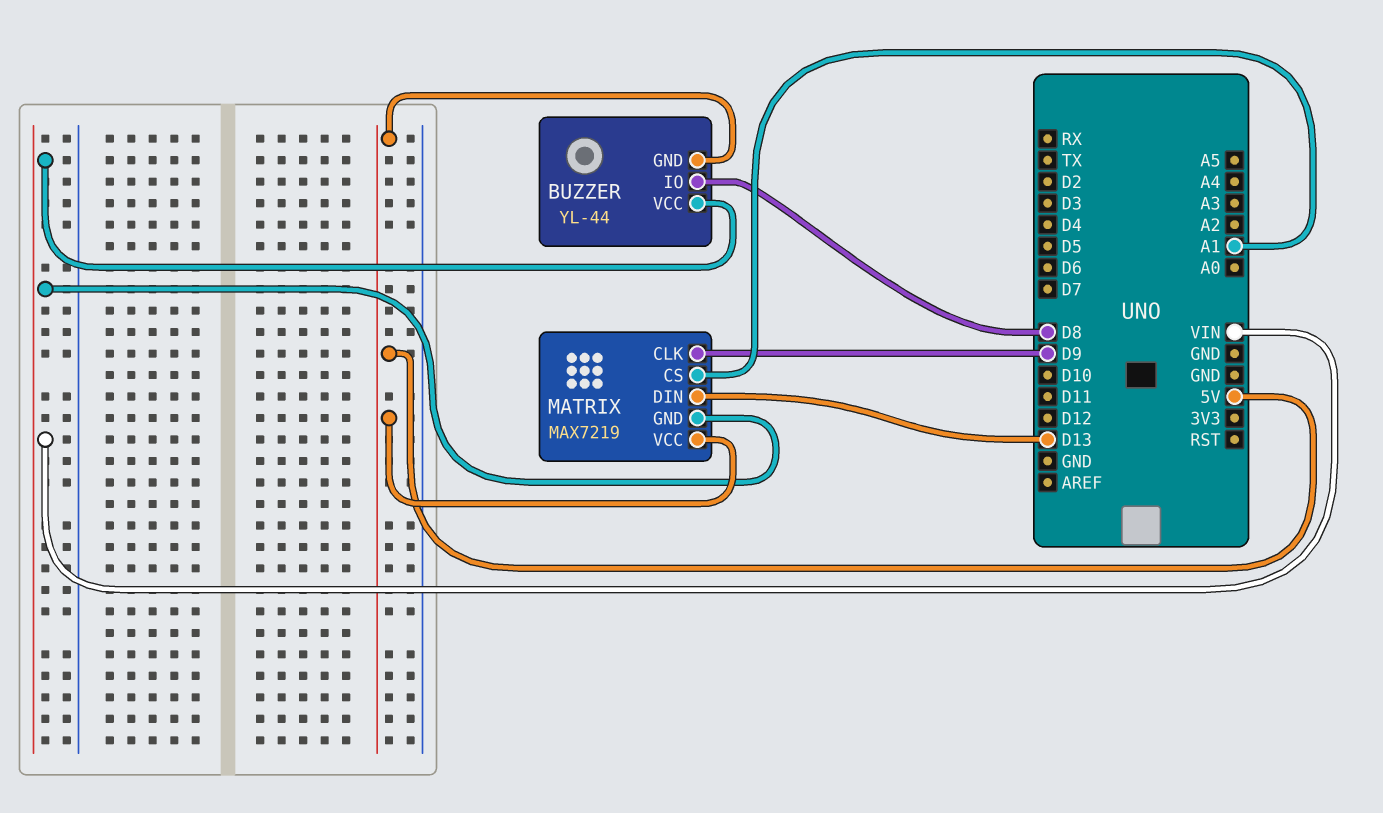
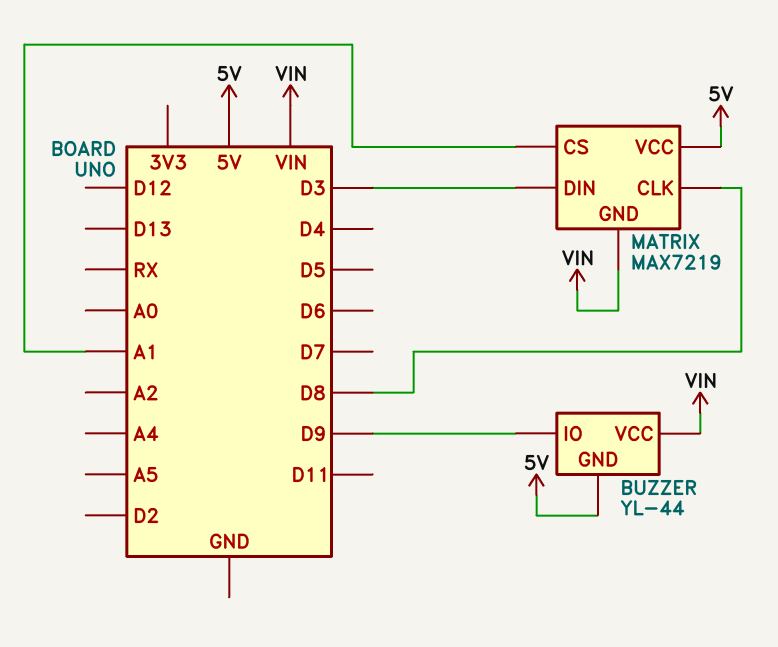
BUZZER pin IO: D8 -> D9
MATRIX pin CLK: D9 -> D8
MATRIX pin DIN: D13 -> D3

